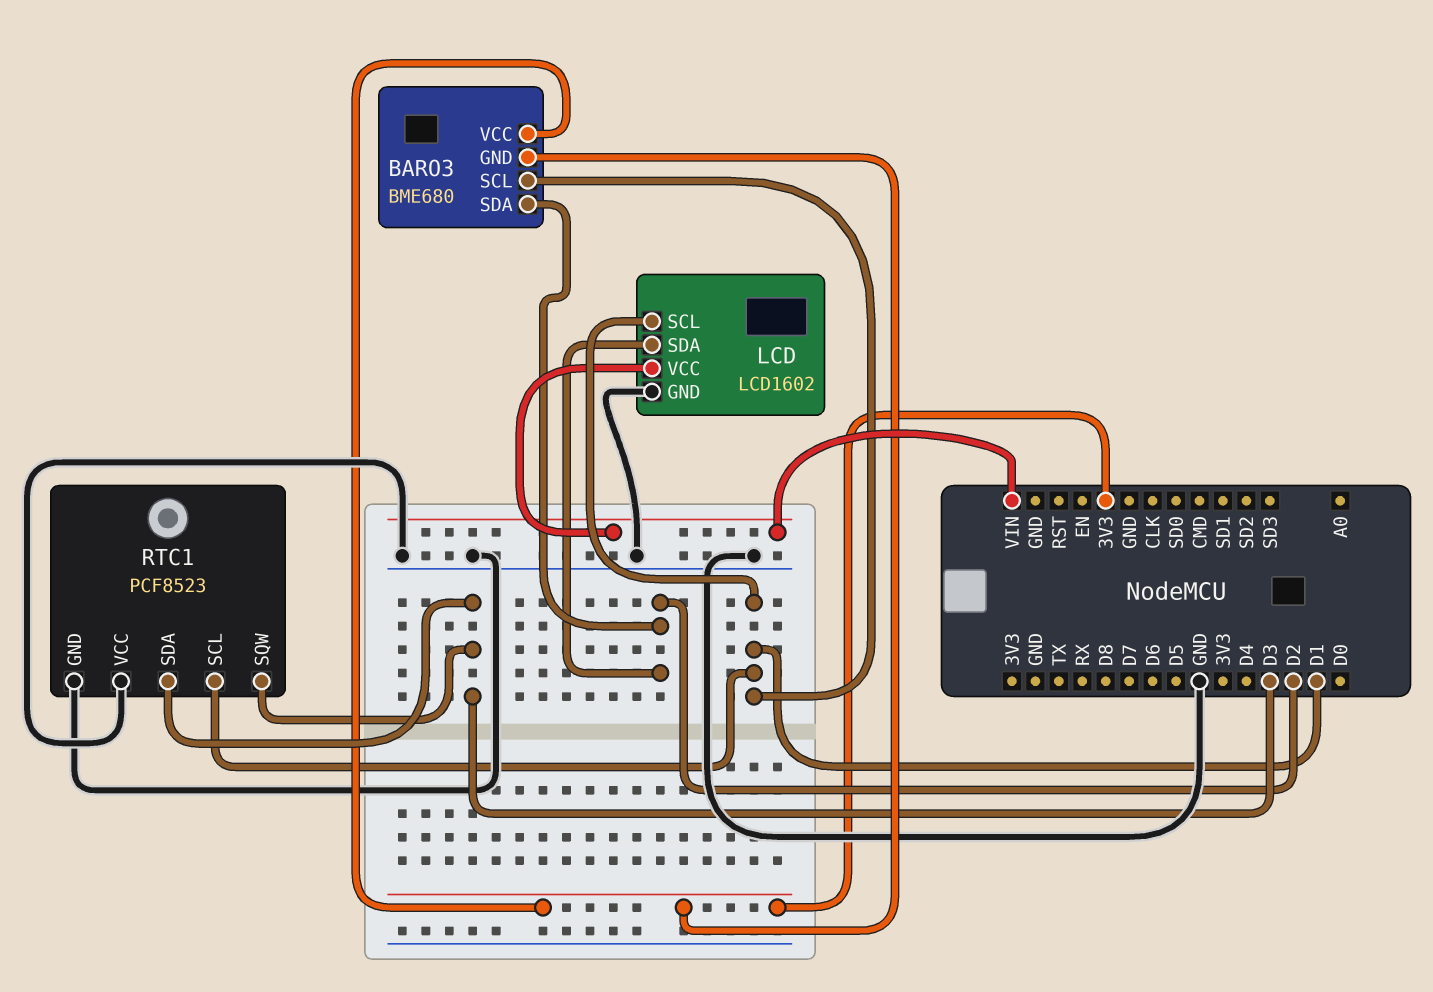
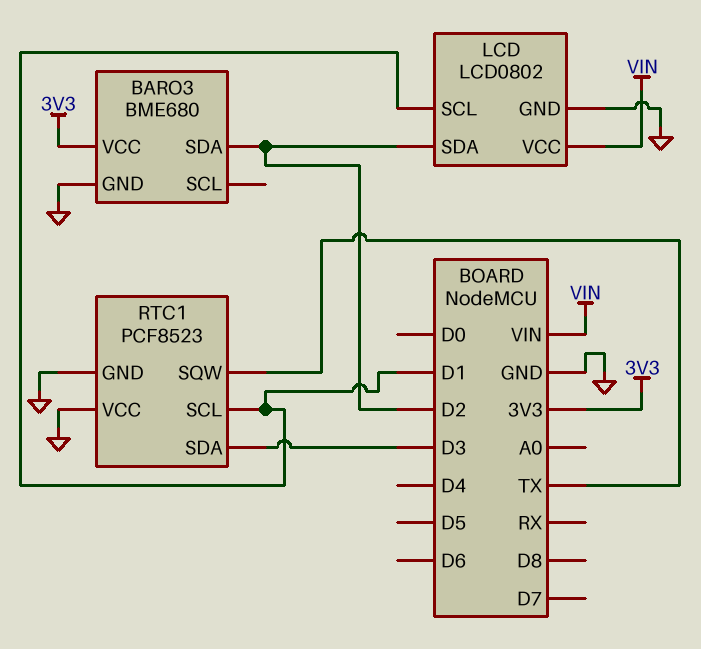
BARO3 pin GND: 3V3 -> GND
BARO3 pin SCL: D1 -> none
LCD: LCD1602 -> LCD0802
RTC1 pin SQW: D3 -> TX

